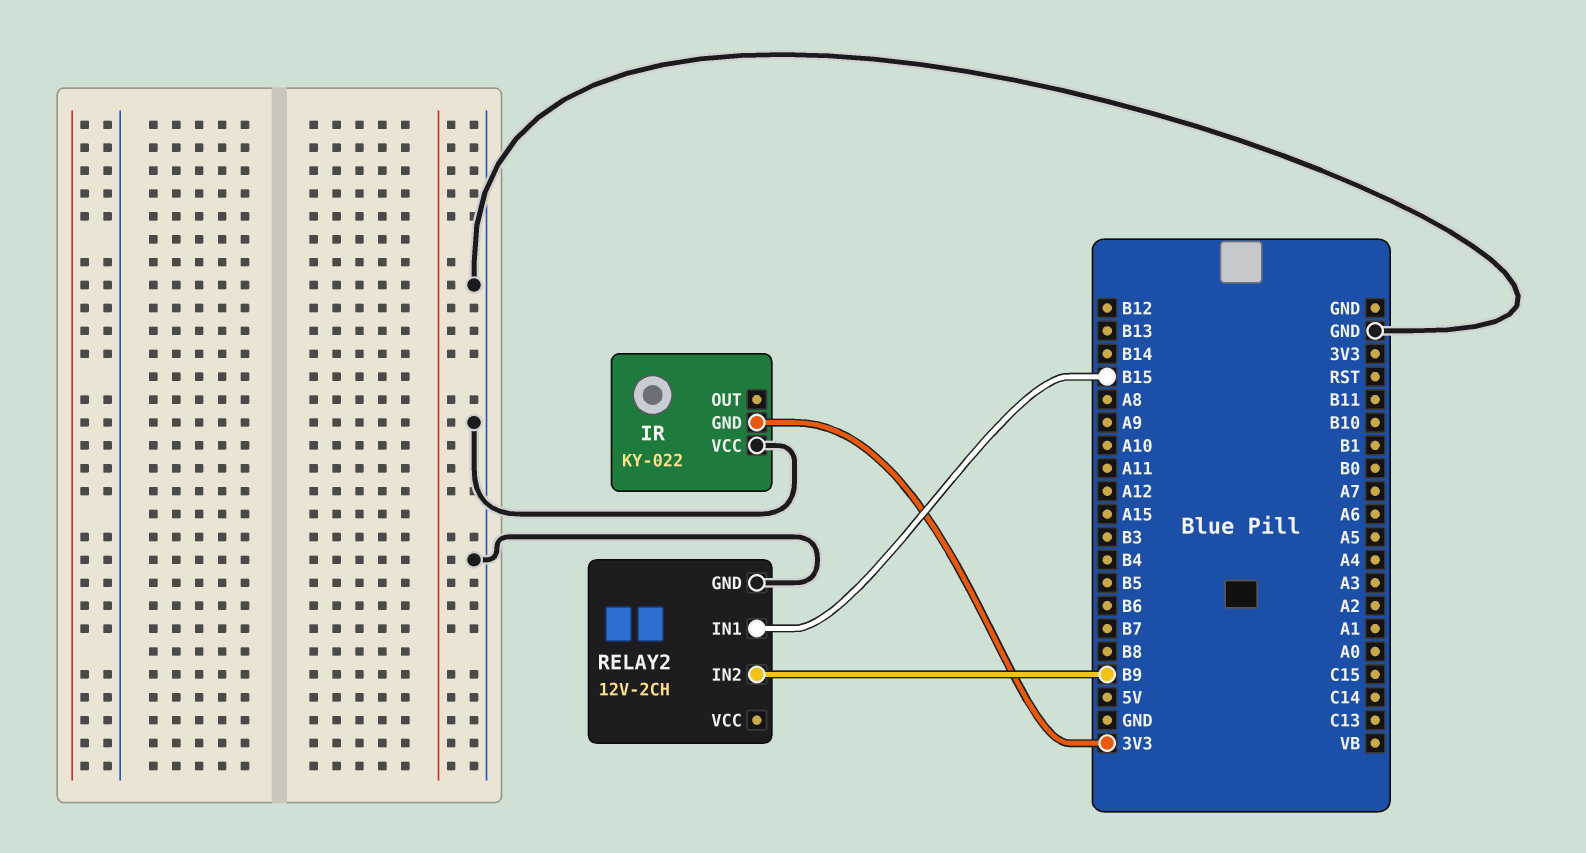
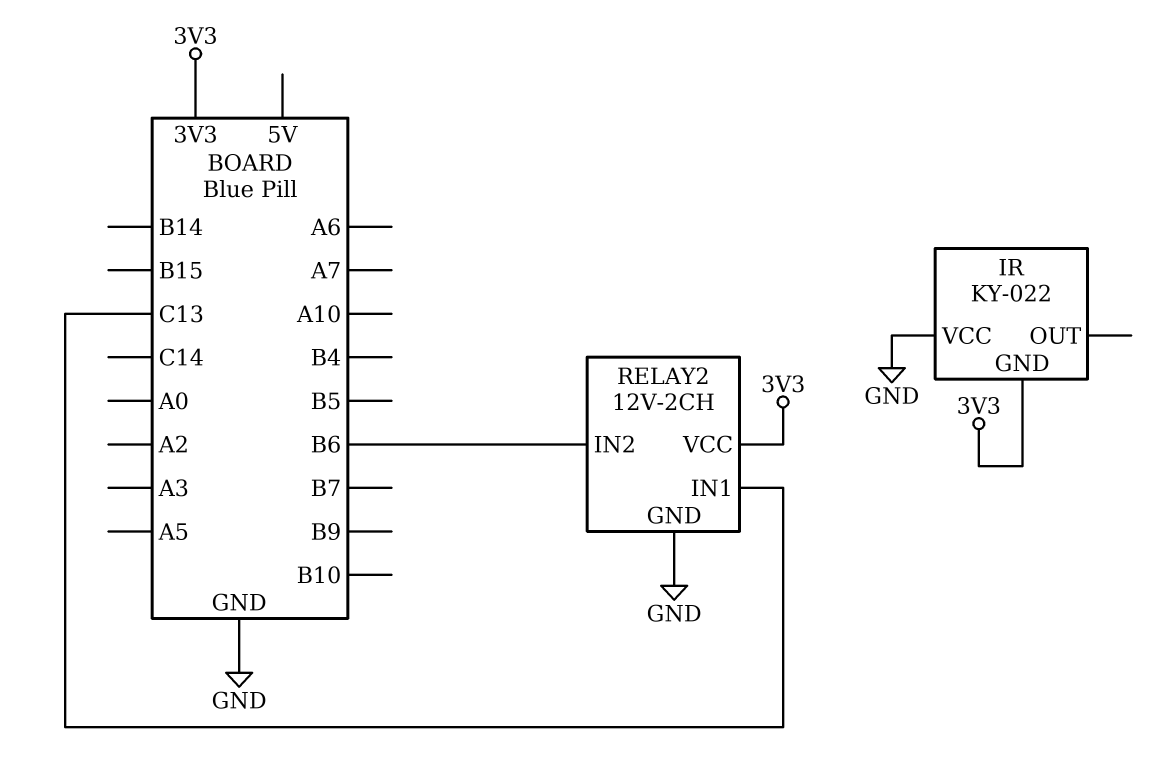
RELAY2 pin IN1: B15 -> C13
RELAY2 pin IN2: B9 -> B6
RELAY2 pin VCC: none -> 3V3

